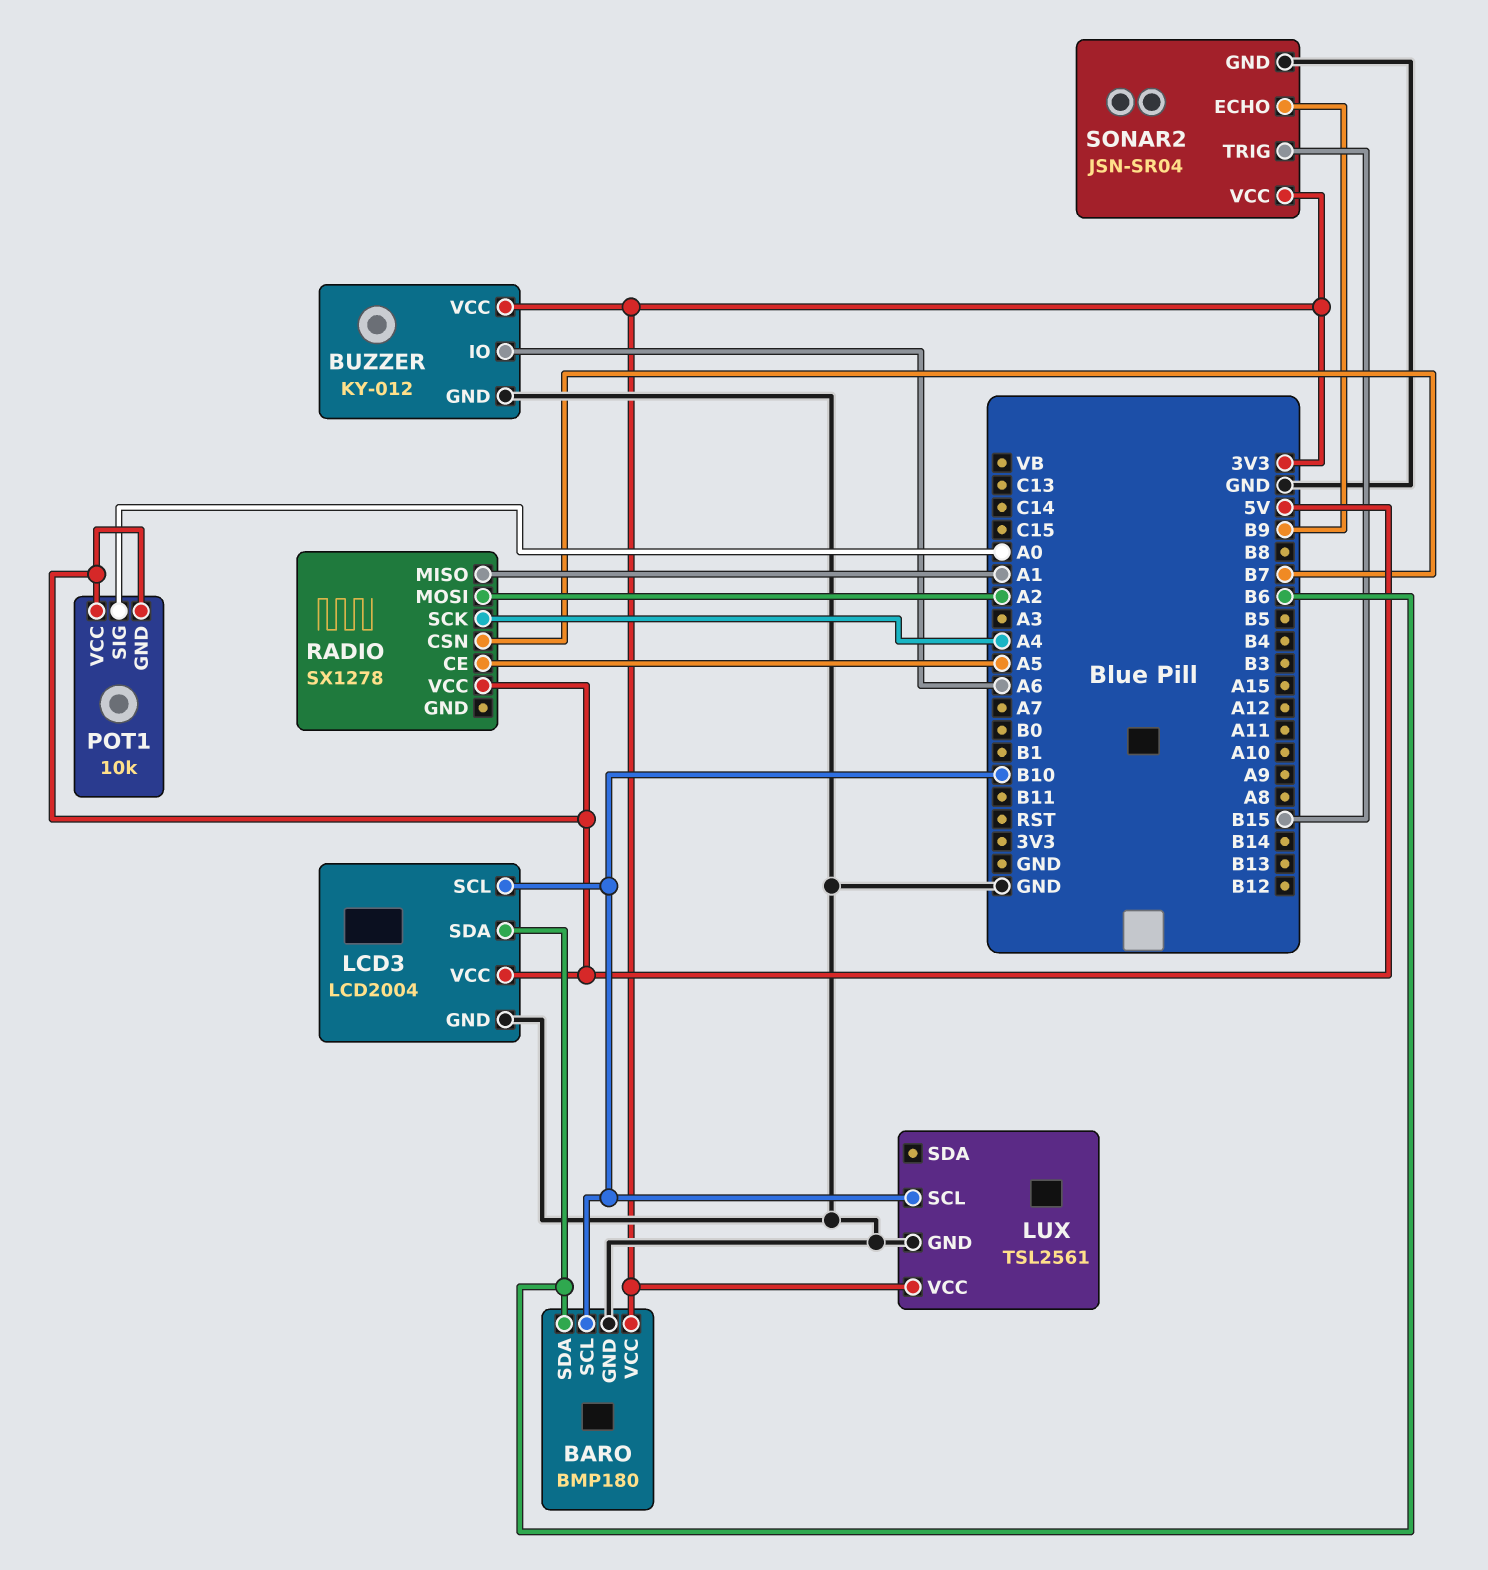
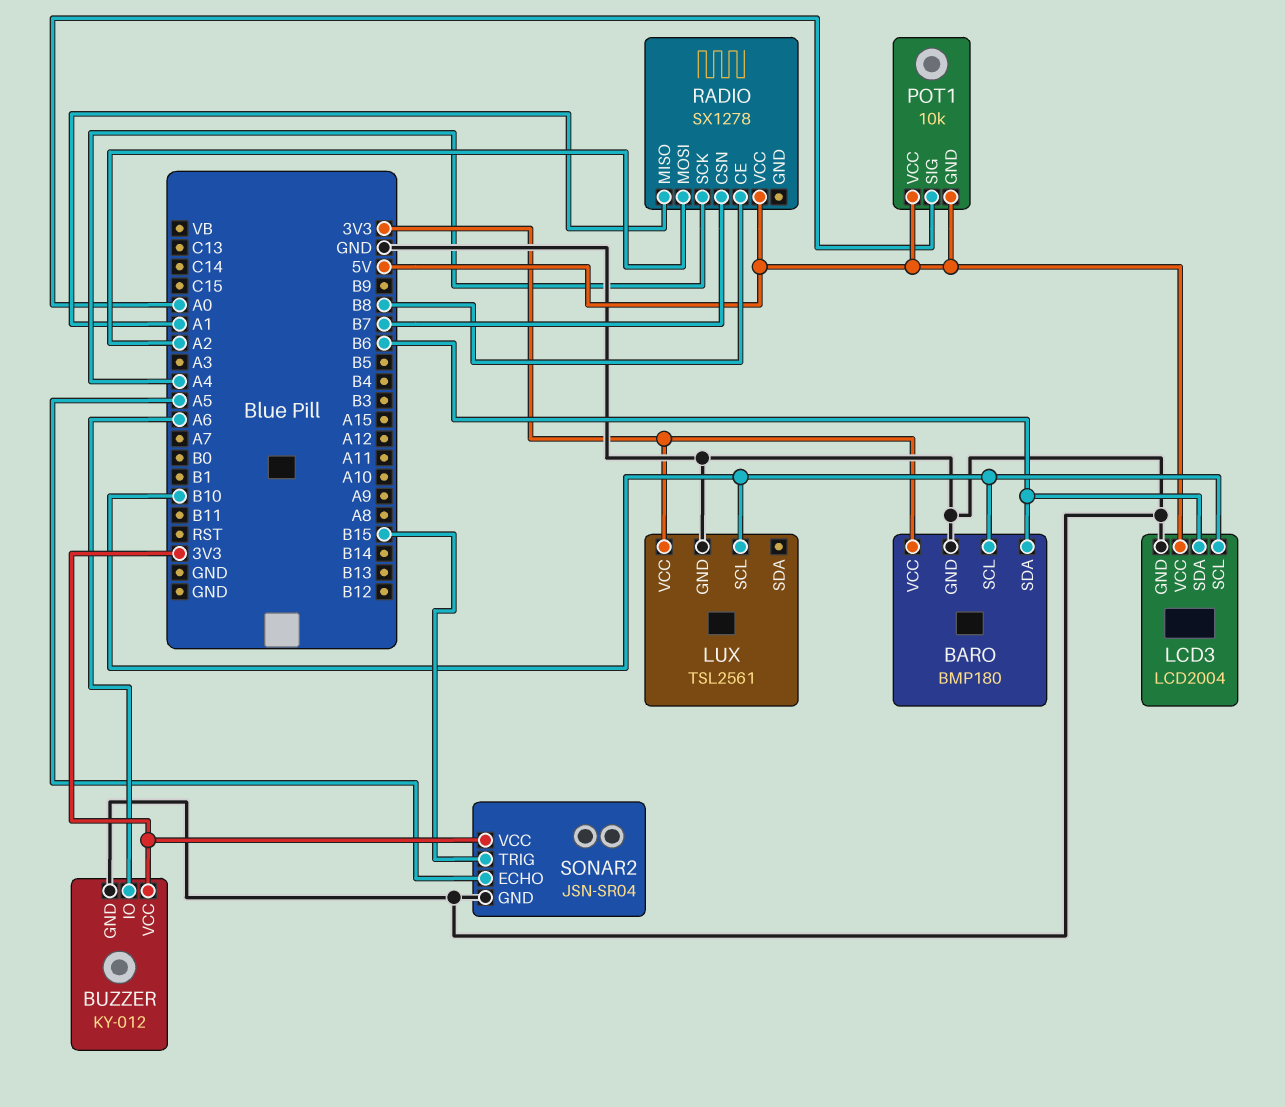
RADIO pin CE: A5 -> B8
SONAR2 pin ECHO: B9 -> A5

